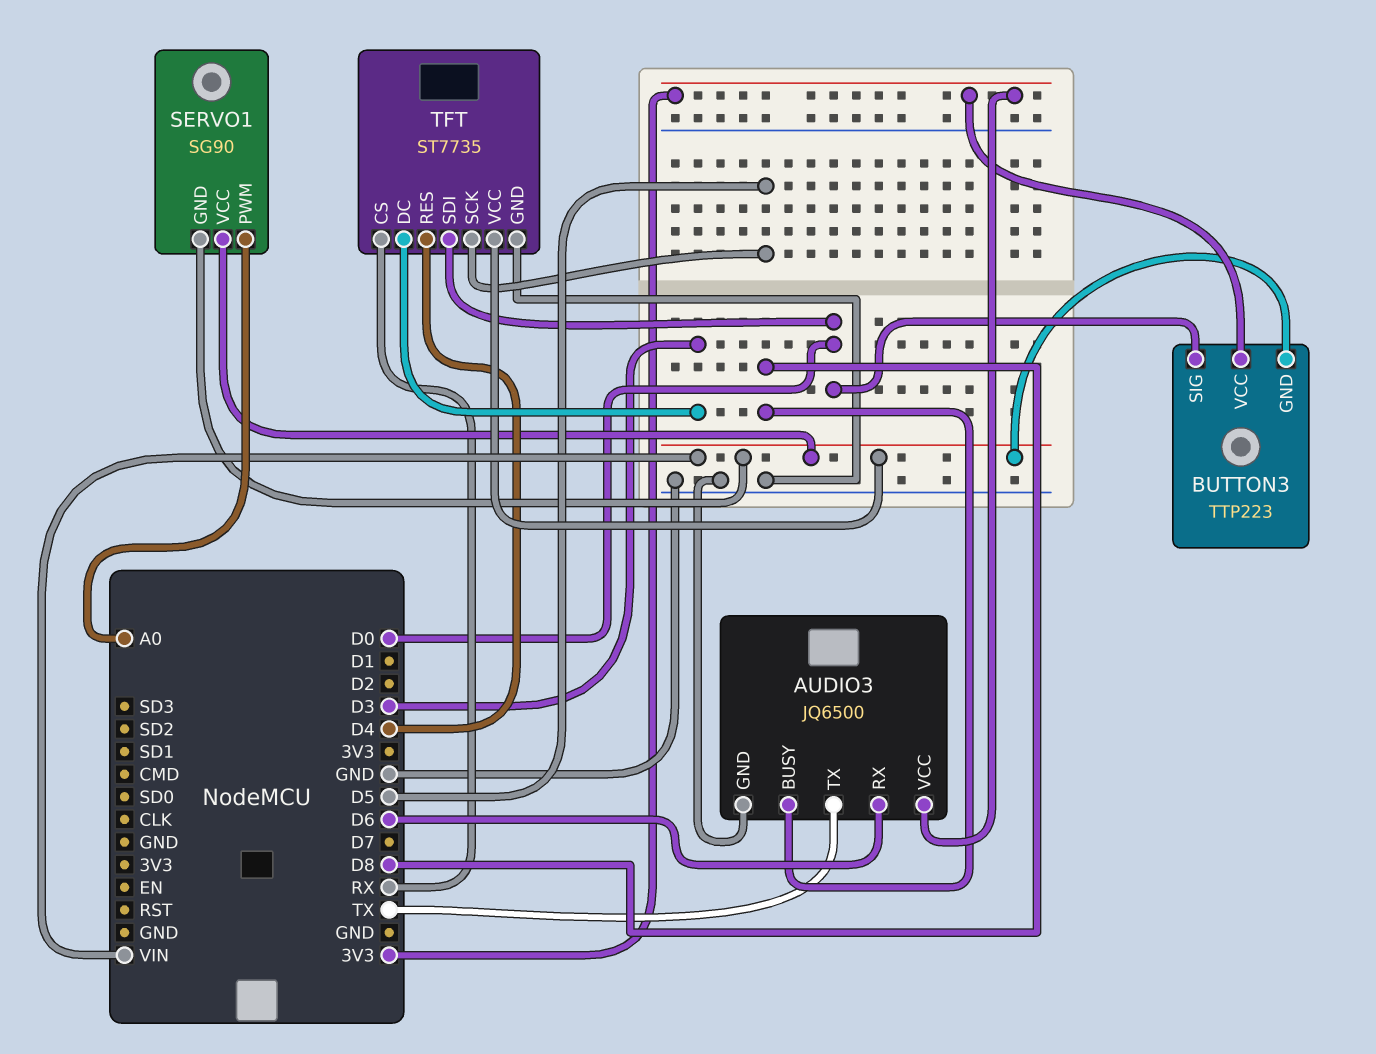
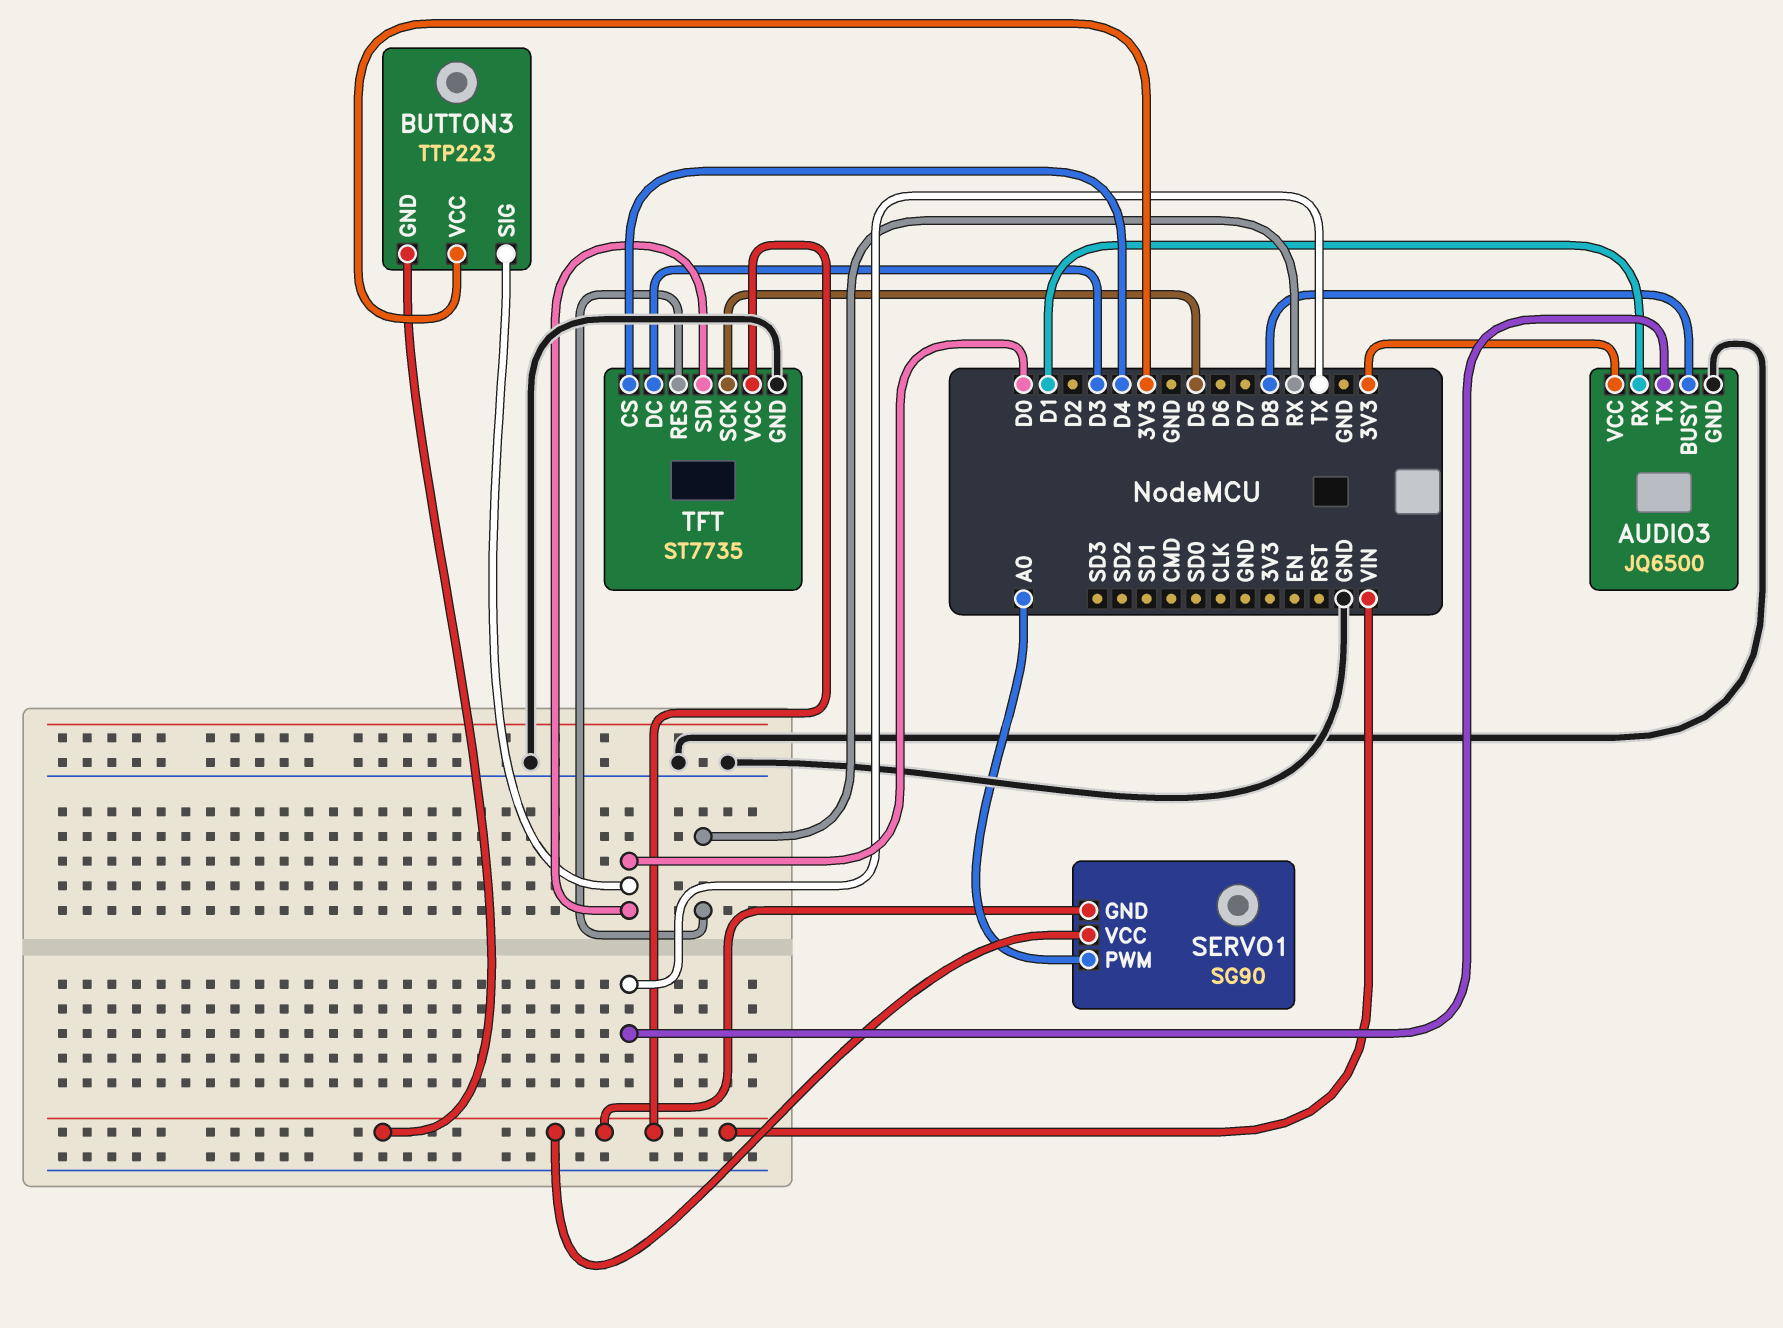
AUDIO3 pin RX: D6 -> D1
TFT pin CS: RX -> D4
TFT pin RES: D4 -> RX

